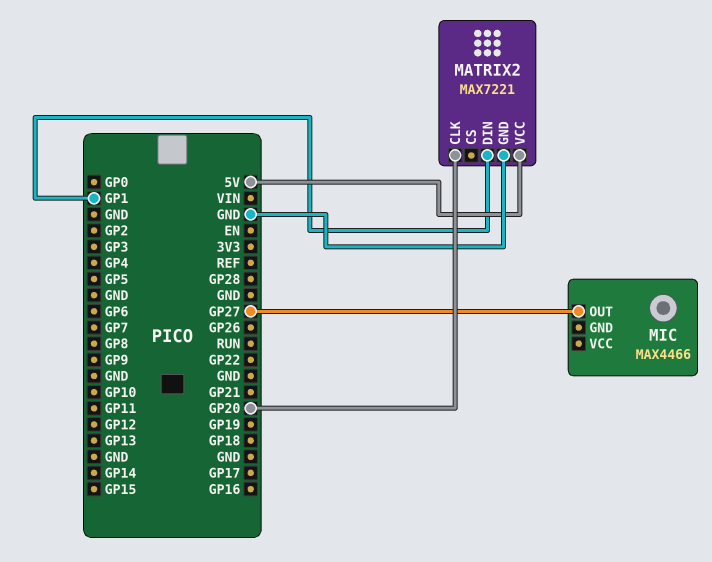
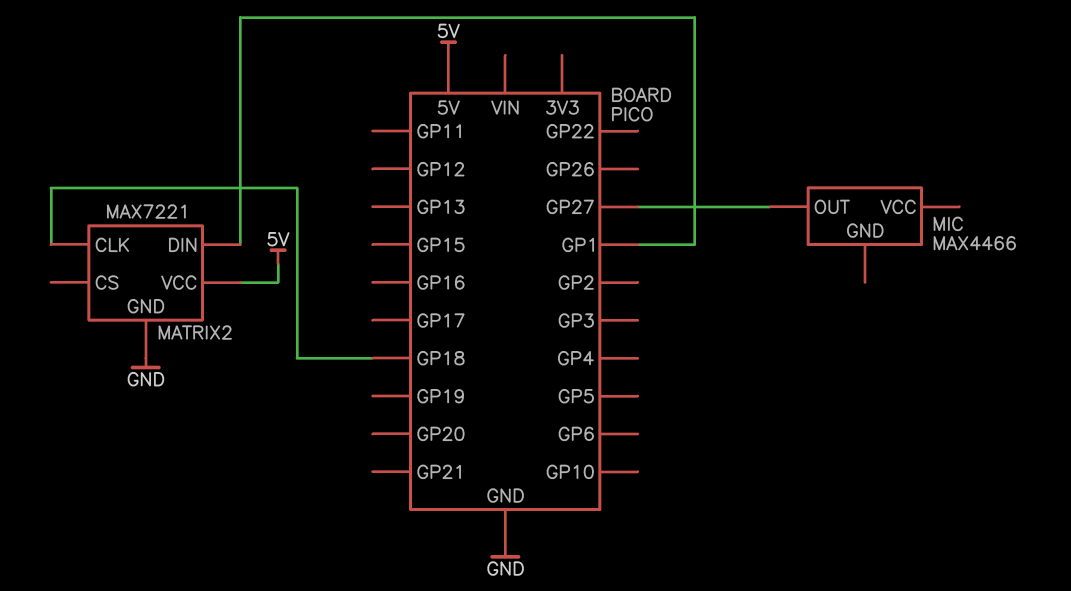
MATRIX2 pin CLK: GP20 -> GP18

